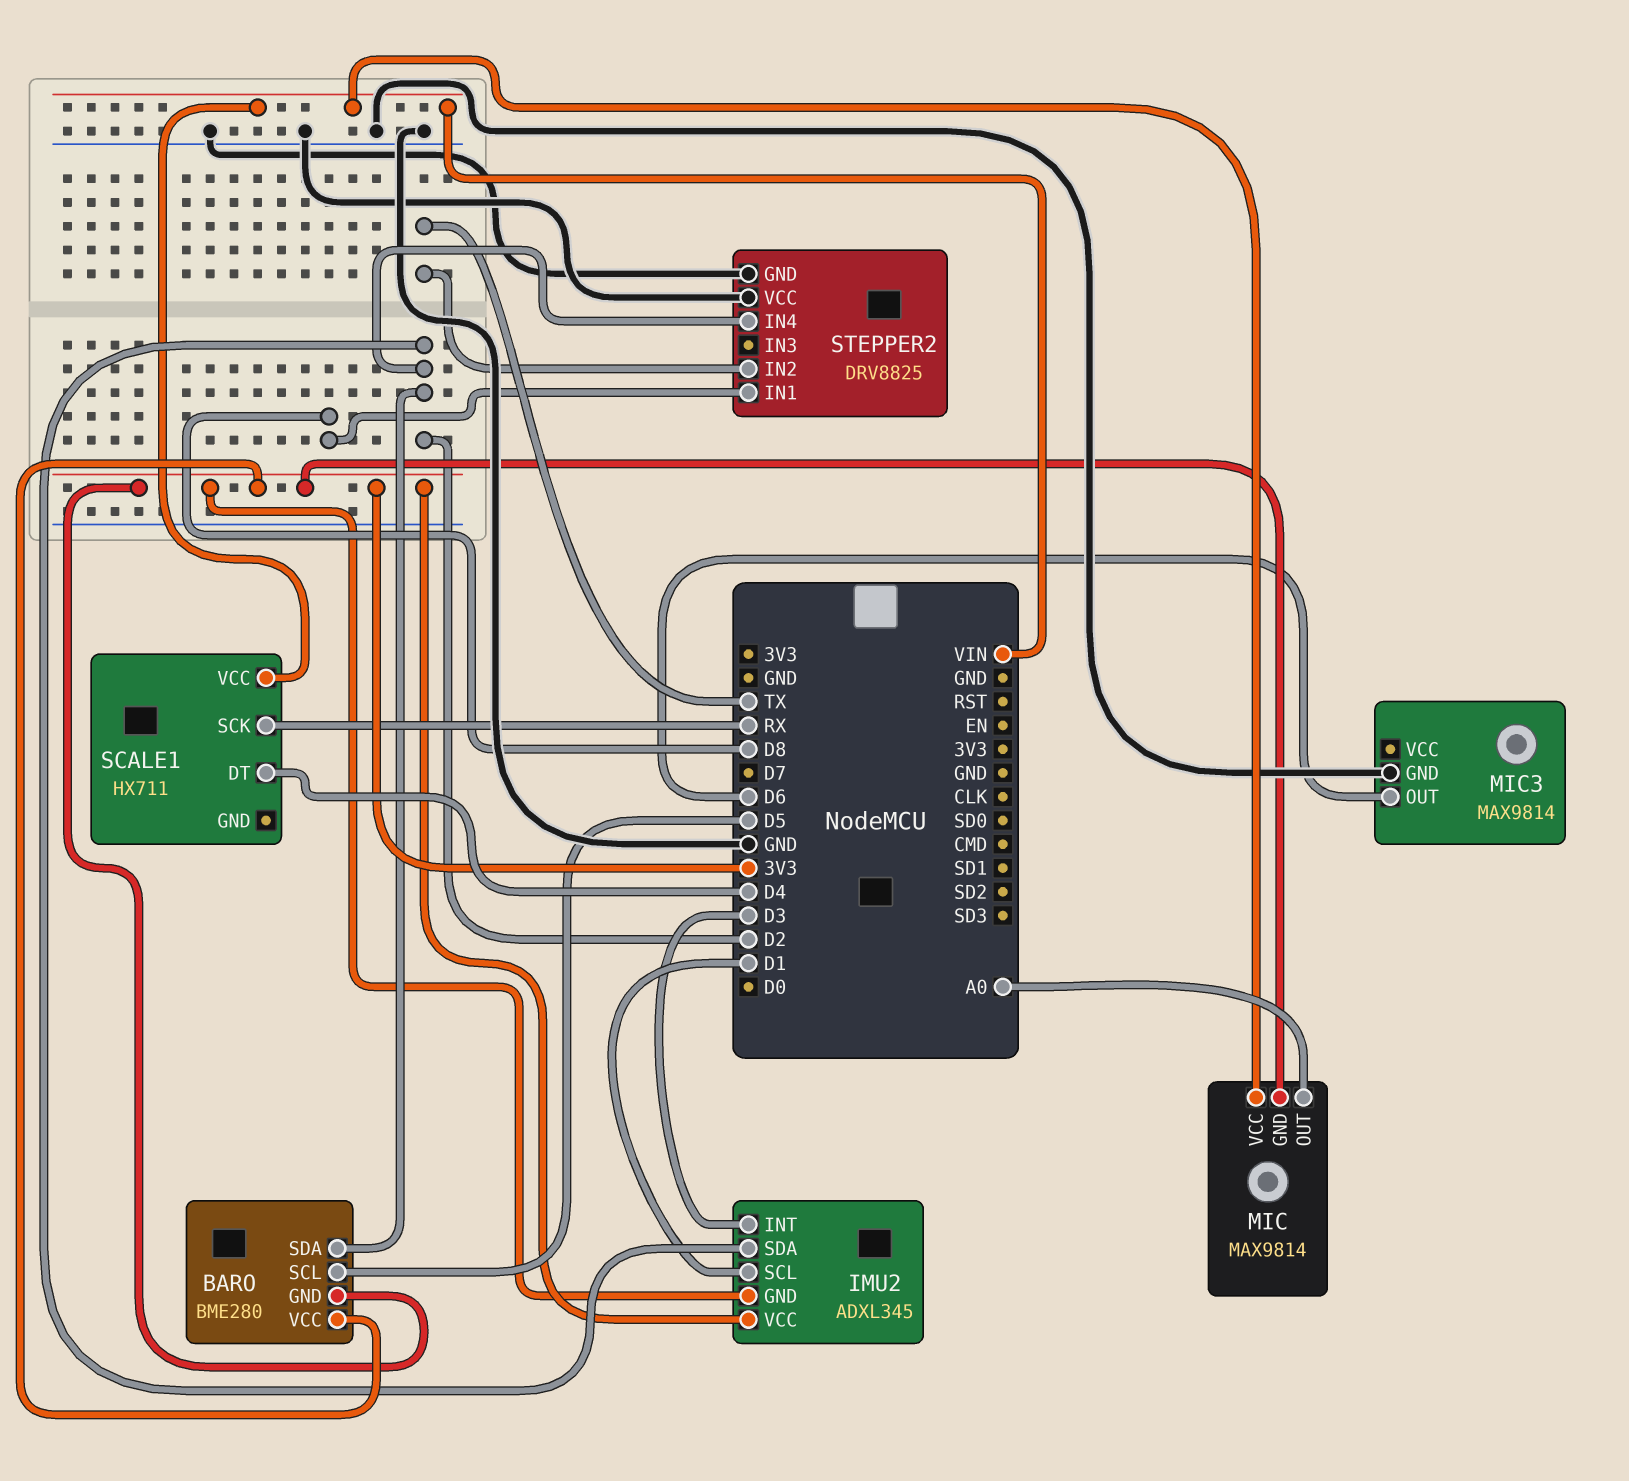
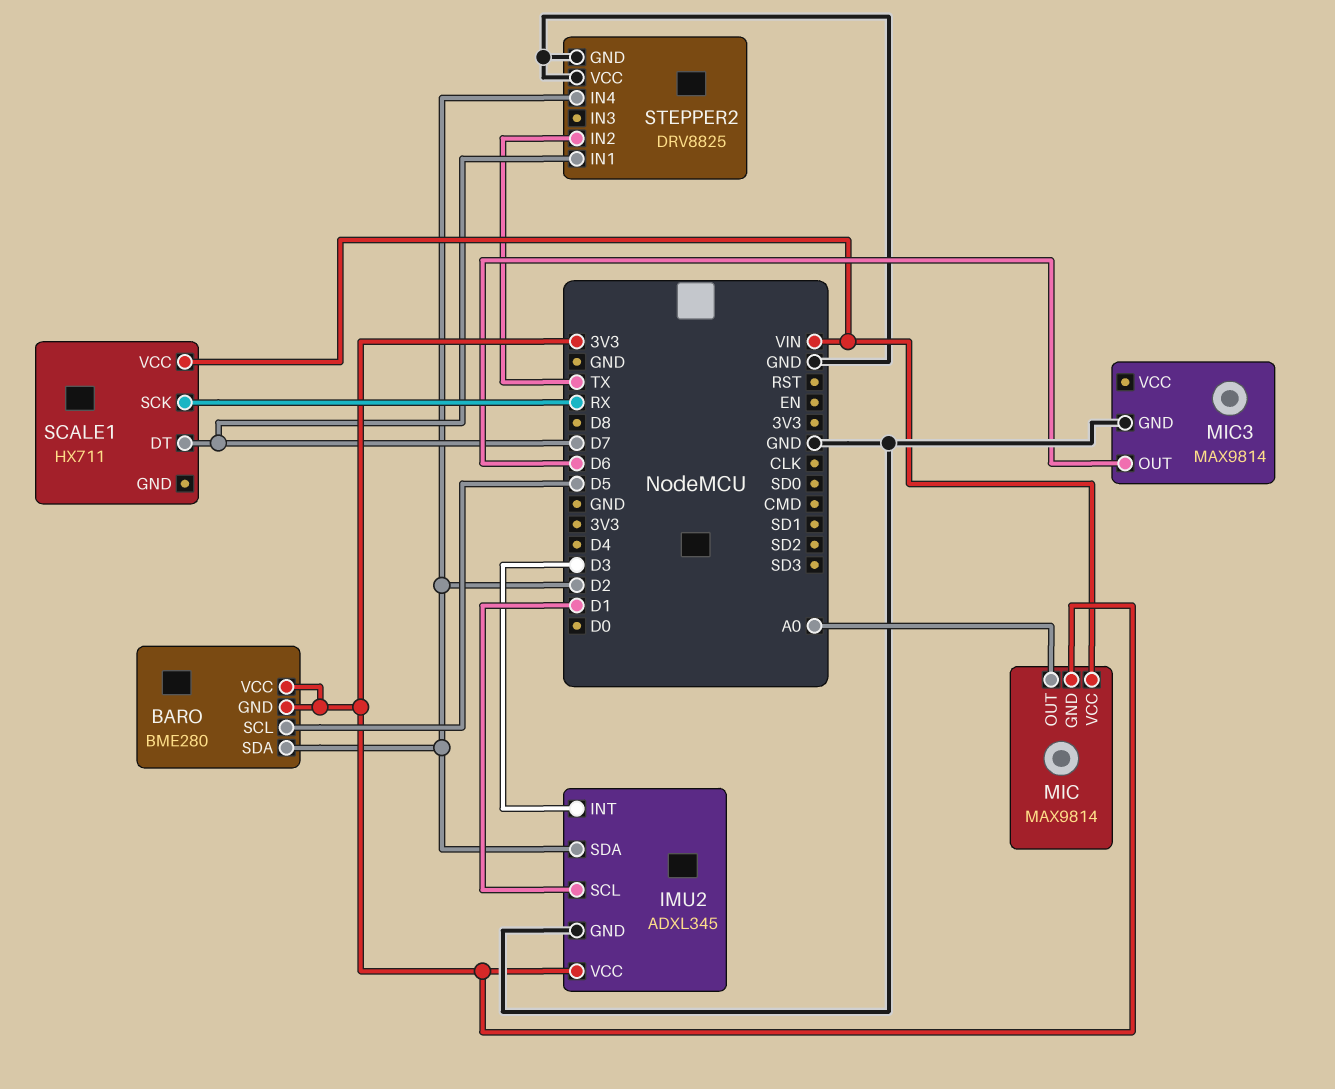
IMU2 pin GND: 3V3 -> GND
SCALE1 pin DT: D4 -> D7
STEPPER2 pin IN1: D8 -> D7

